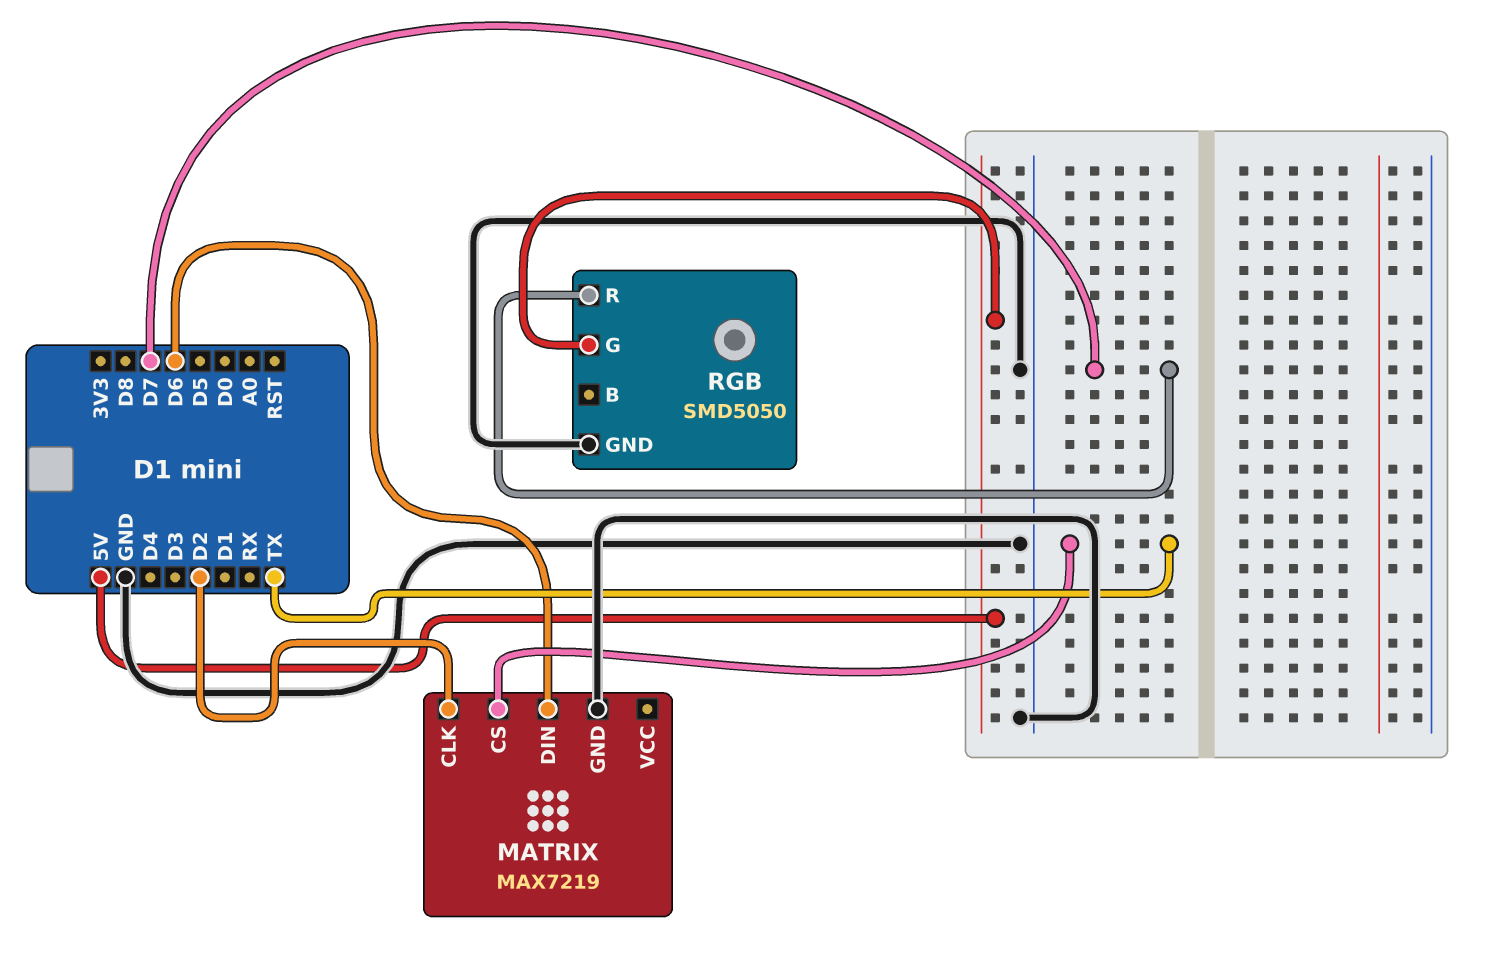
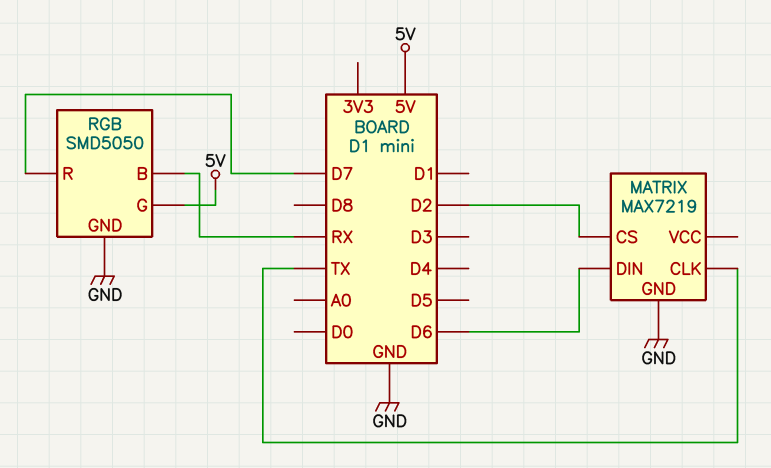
MATRIX pin CLK: D2 -> TX
MATRIX pin CS: TX -> D2
RGB pin B: none -> RX

